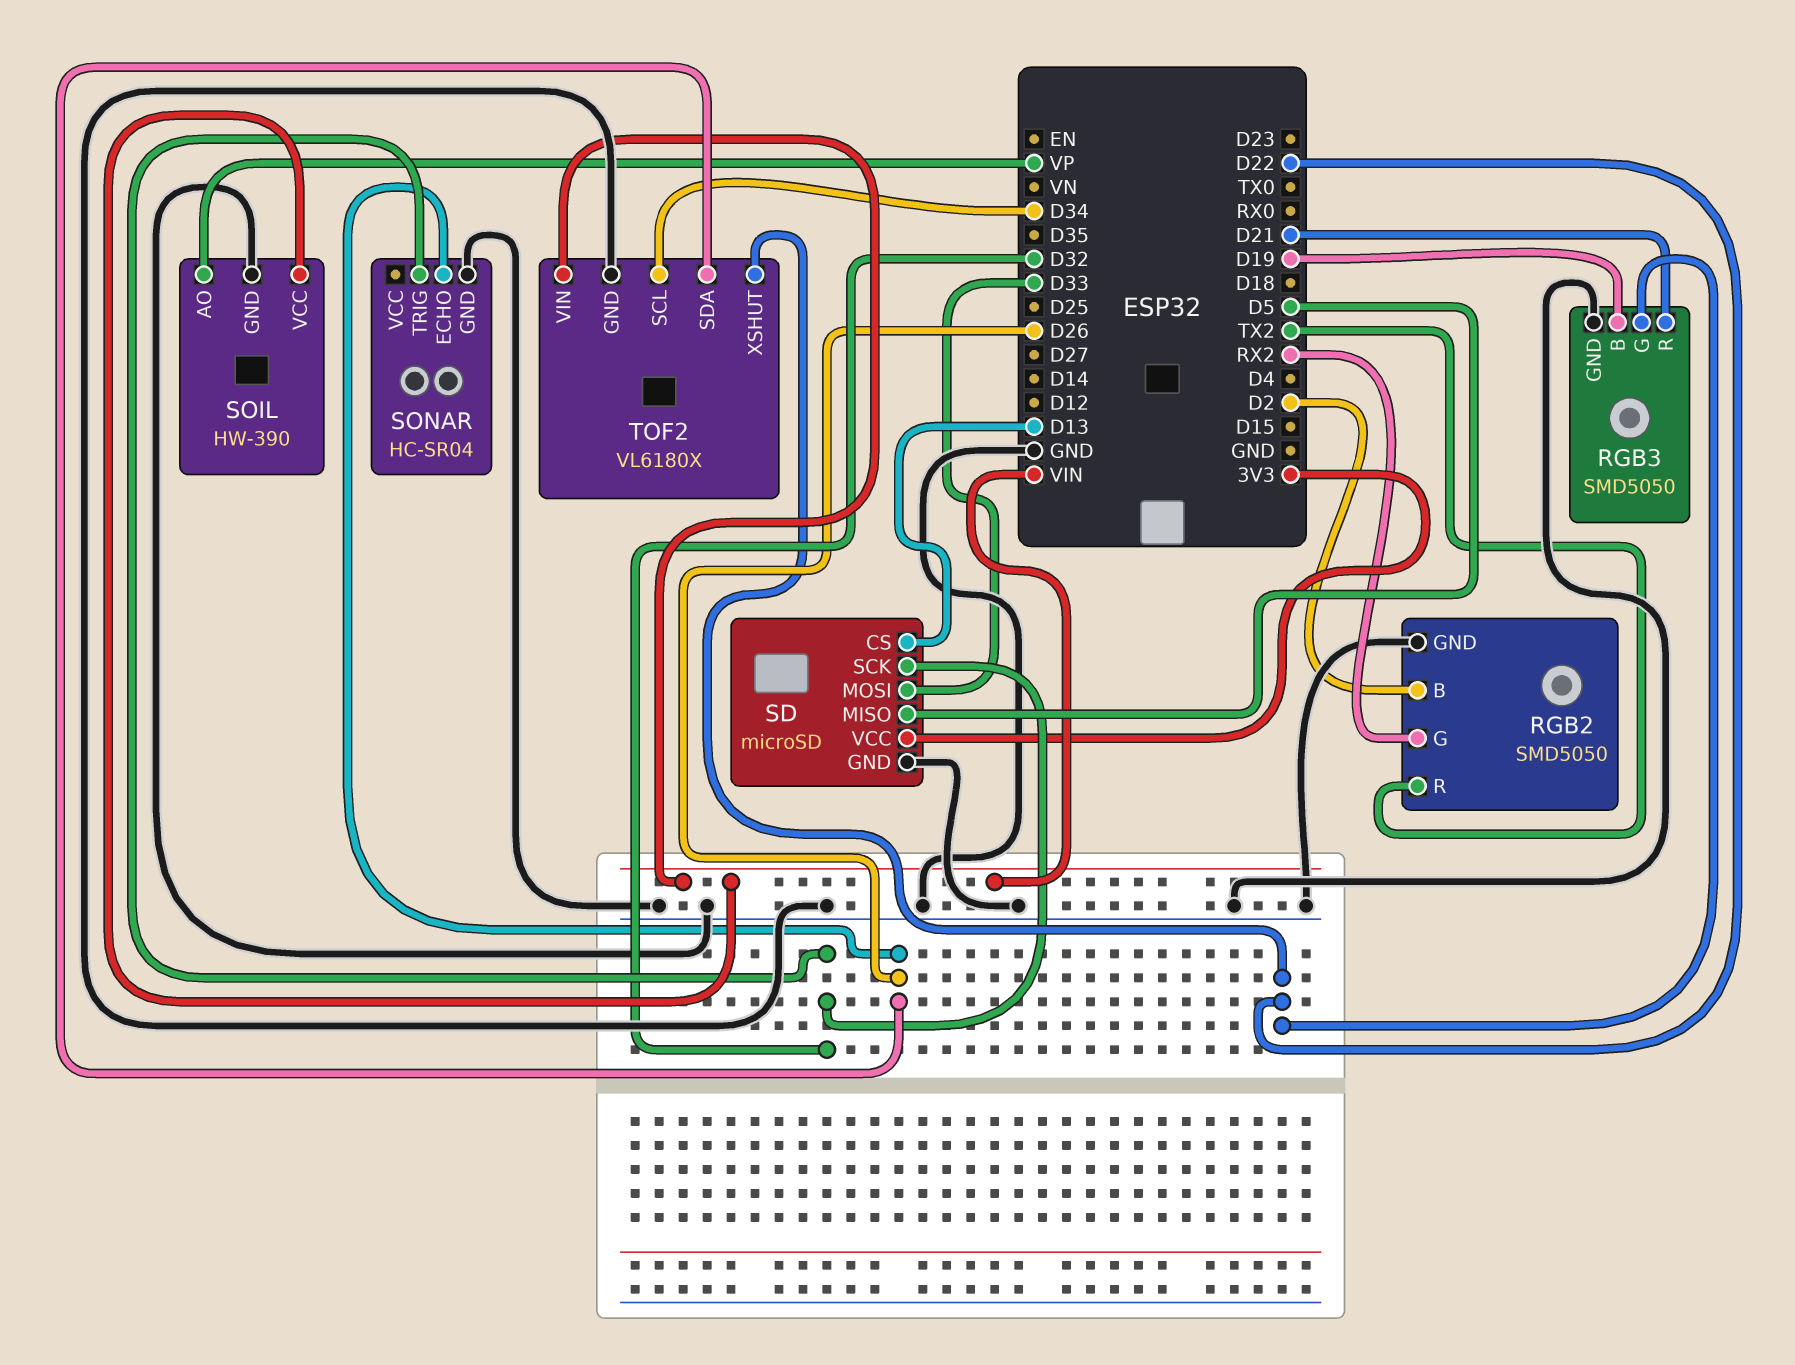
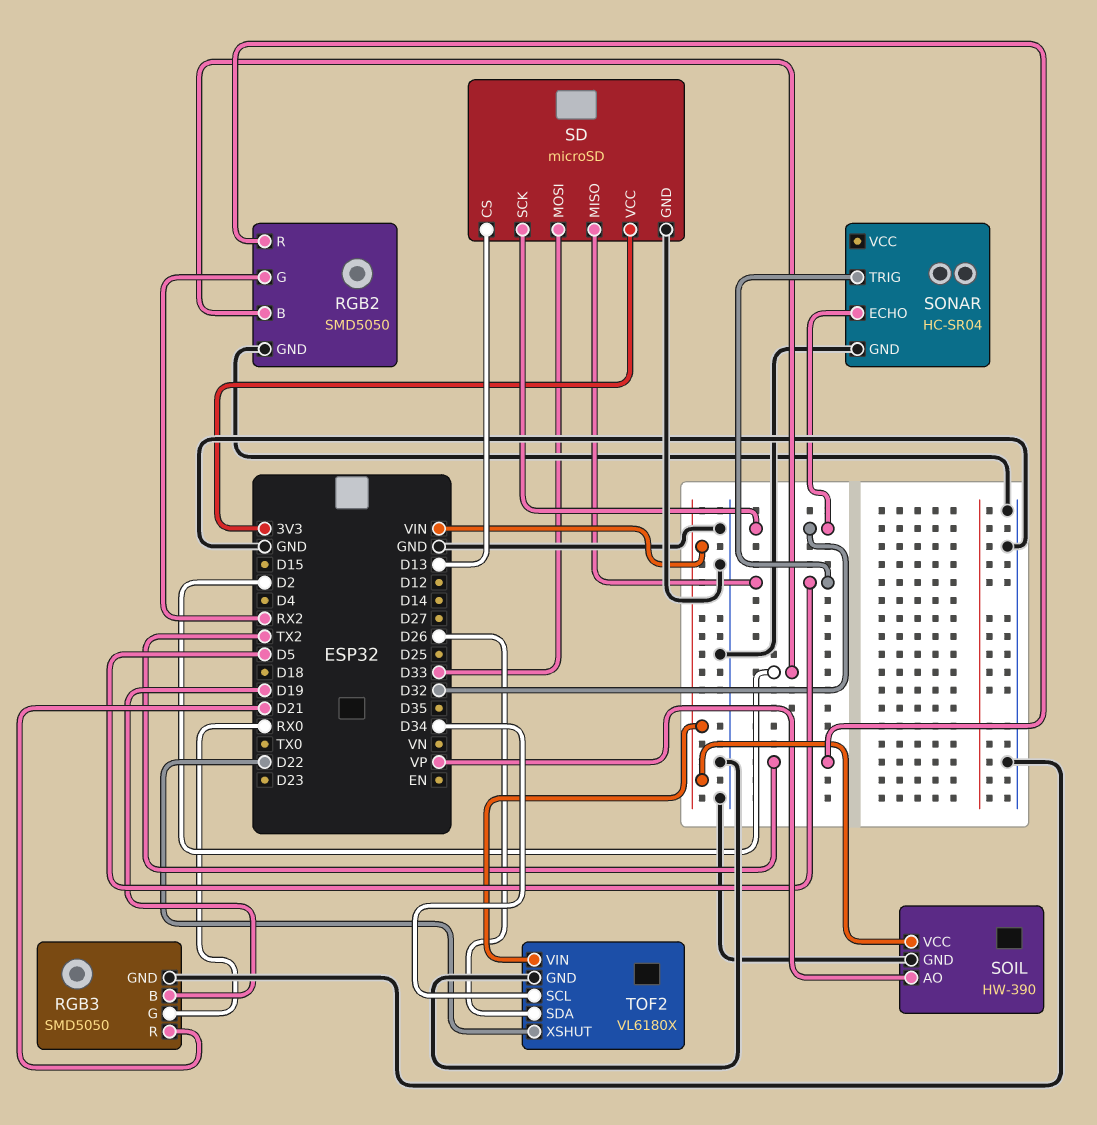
RGB3 pin G: D22 -> RX0
SONAR pin ECHO: D26 -> D32
SONAR pin TRIG: D32 -> D5

